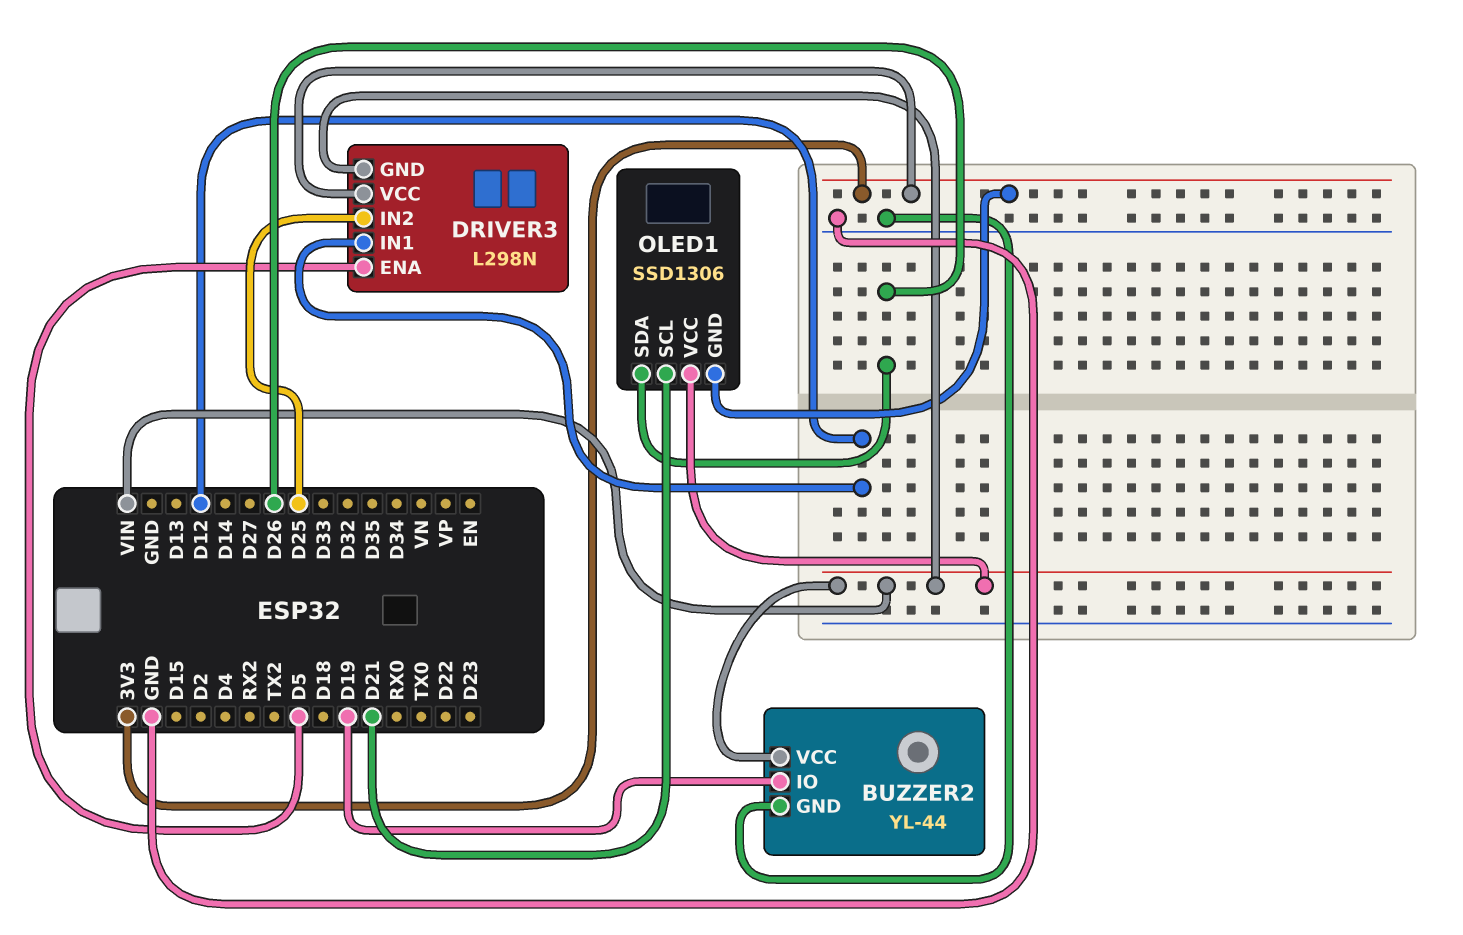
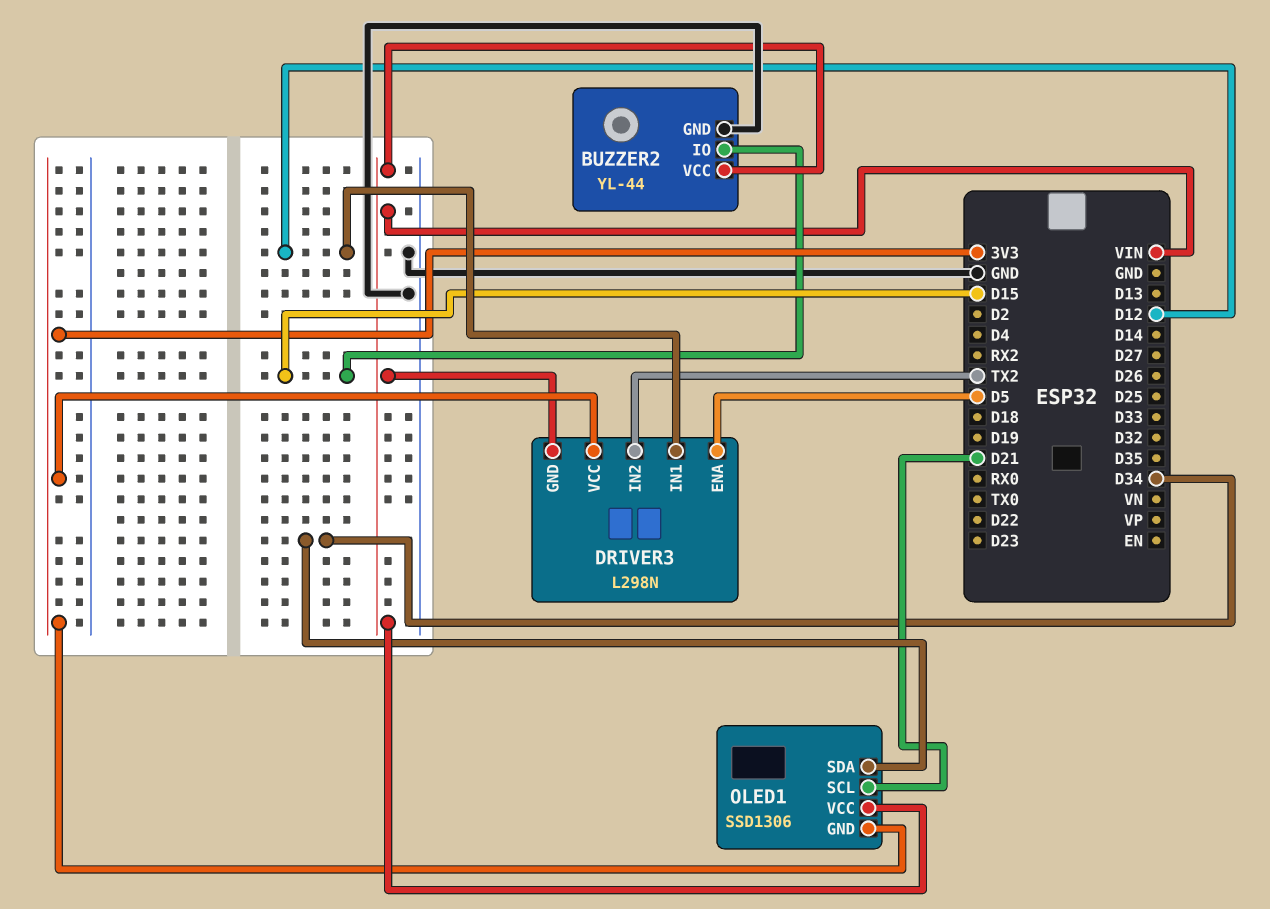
BUZZER2 pin IO: D19 -> D15
DRIVER3 pin IN2: D25 -> TX2
OLED1 pin SDA: D26 -> D34

